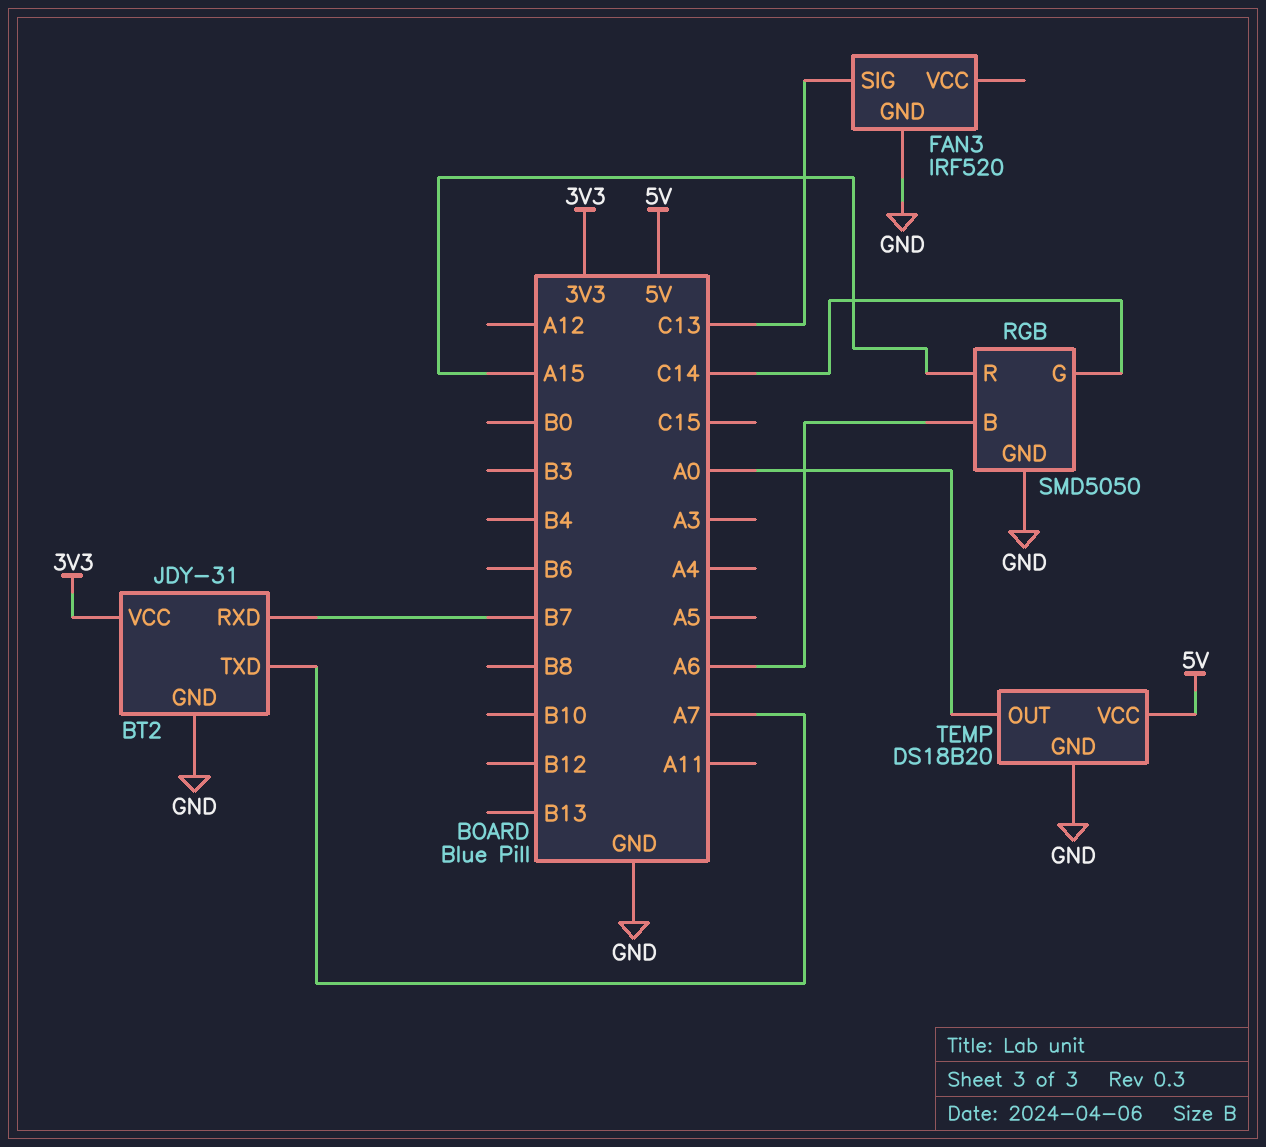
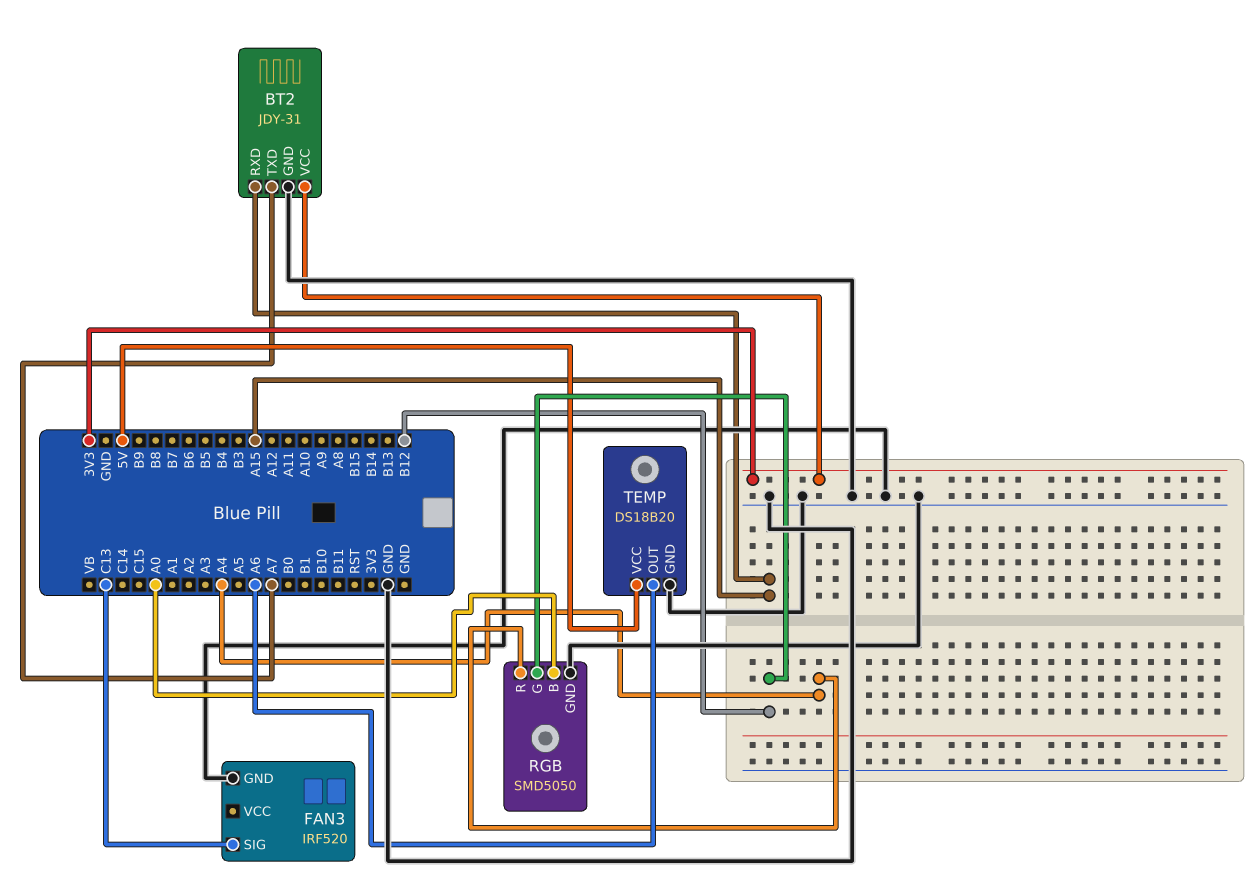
BT2 pin RXD: B7 -> A15
RGB pin B: A6 -> A0
RGB pin G: C14 -> B12
RGB pin R: A15 -> A4
TEMP pin OUT: A0 -> A6

